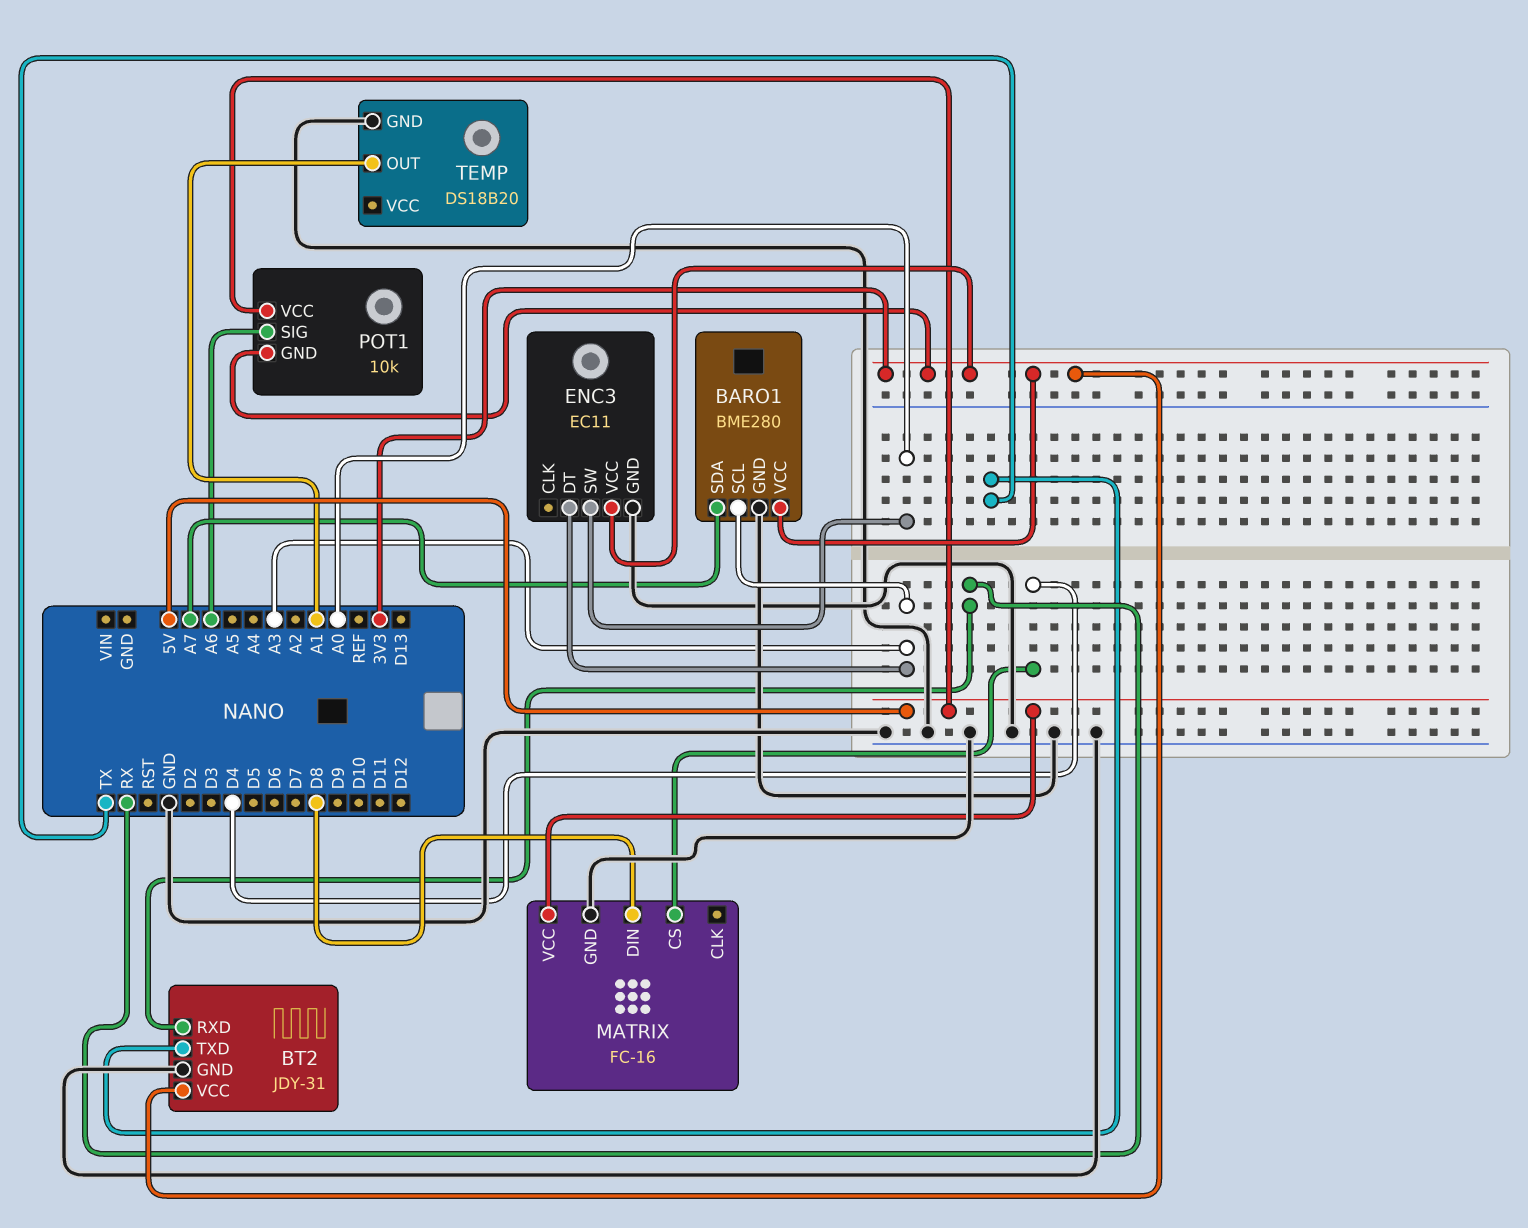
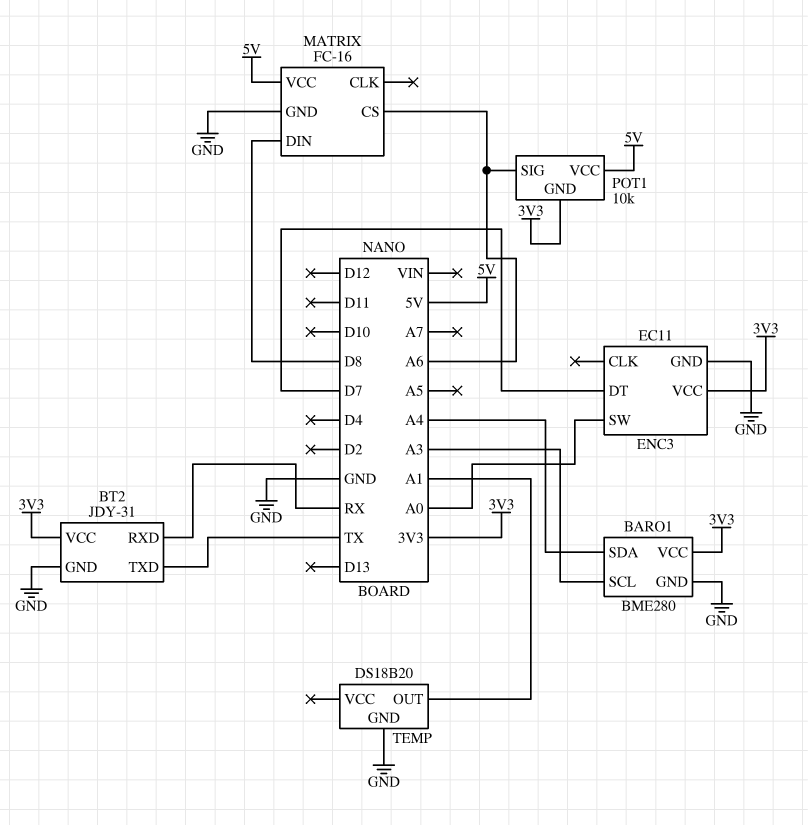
BARO1 pin SDA: A7 -> A4
ENC3 pin DT: A3 -> D7
MATRIX pin CS: D4 -> A6

